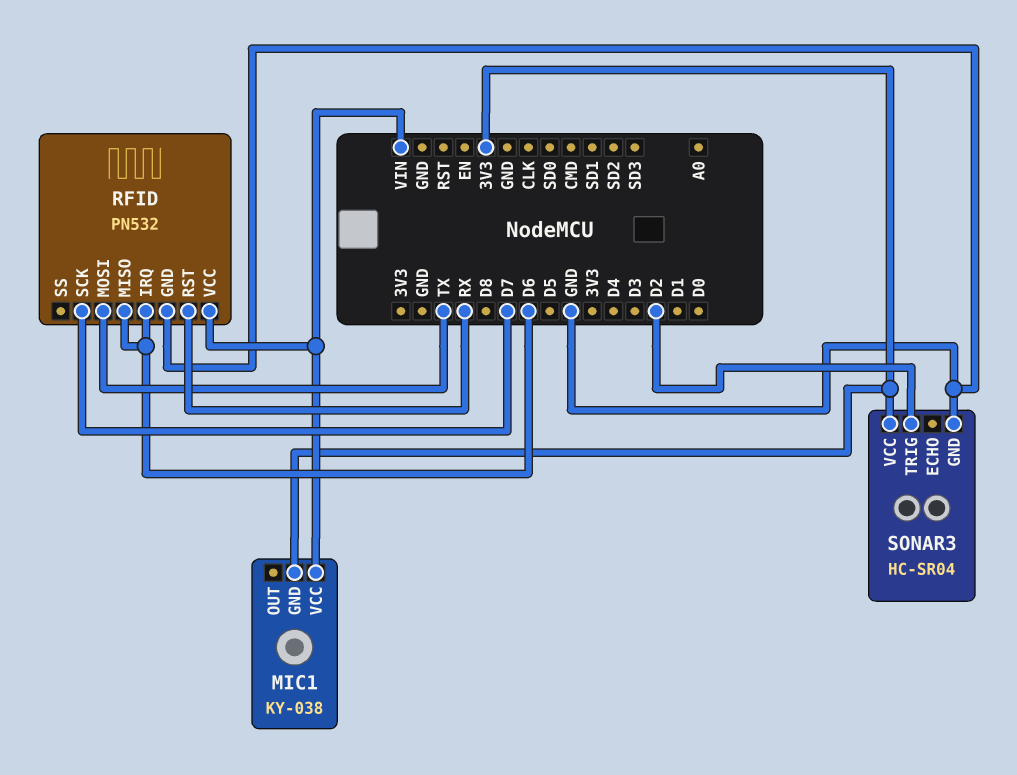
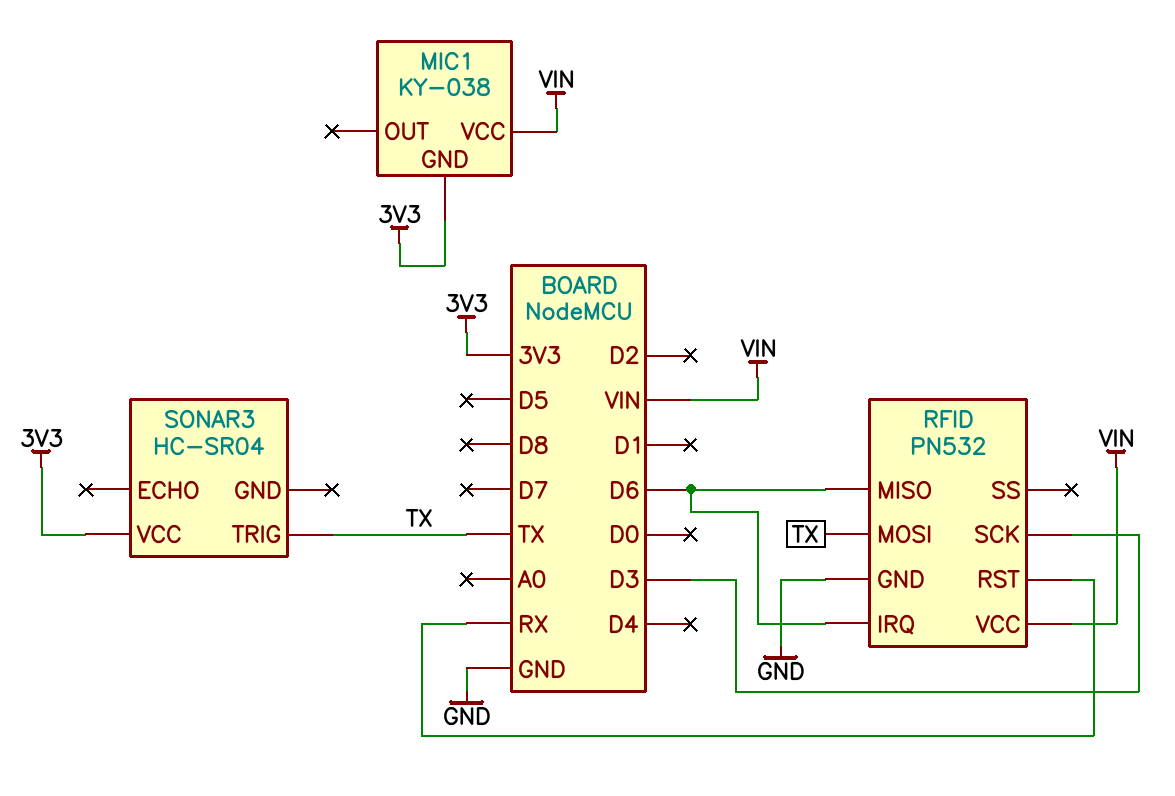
RFID pin SCK: D7 -> D3
SONAR3 pin GND: GND -> none
SONAR3 pin TRIG: D2 -> TX

